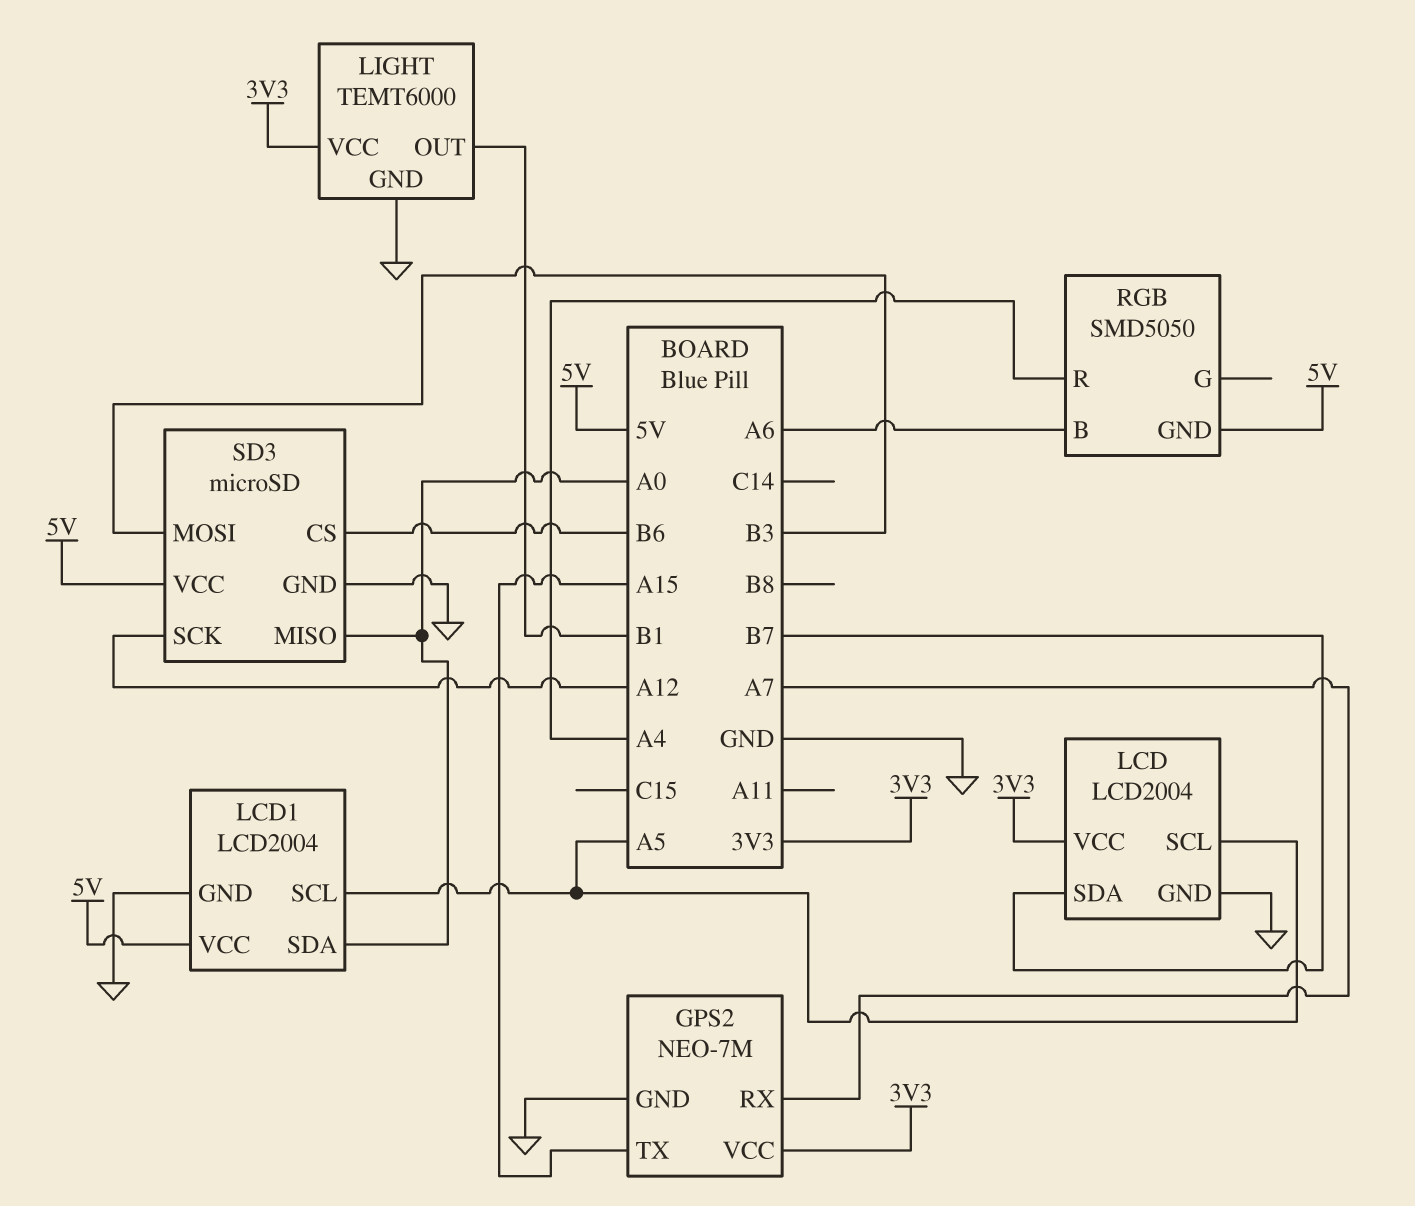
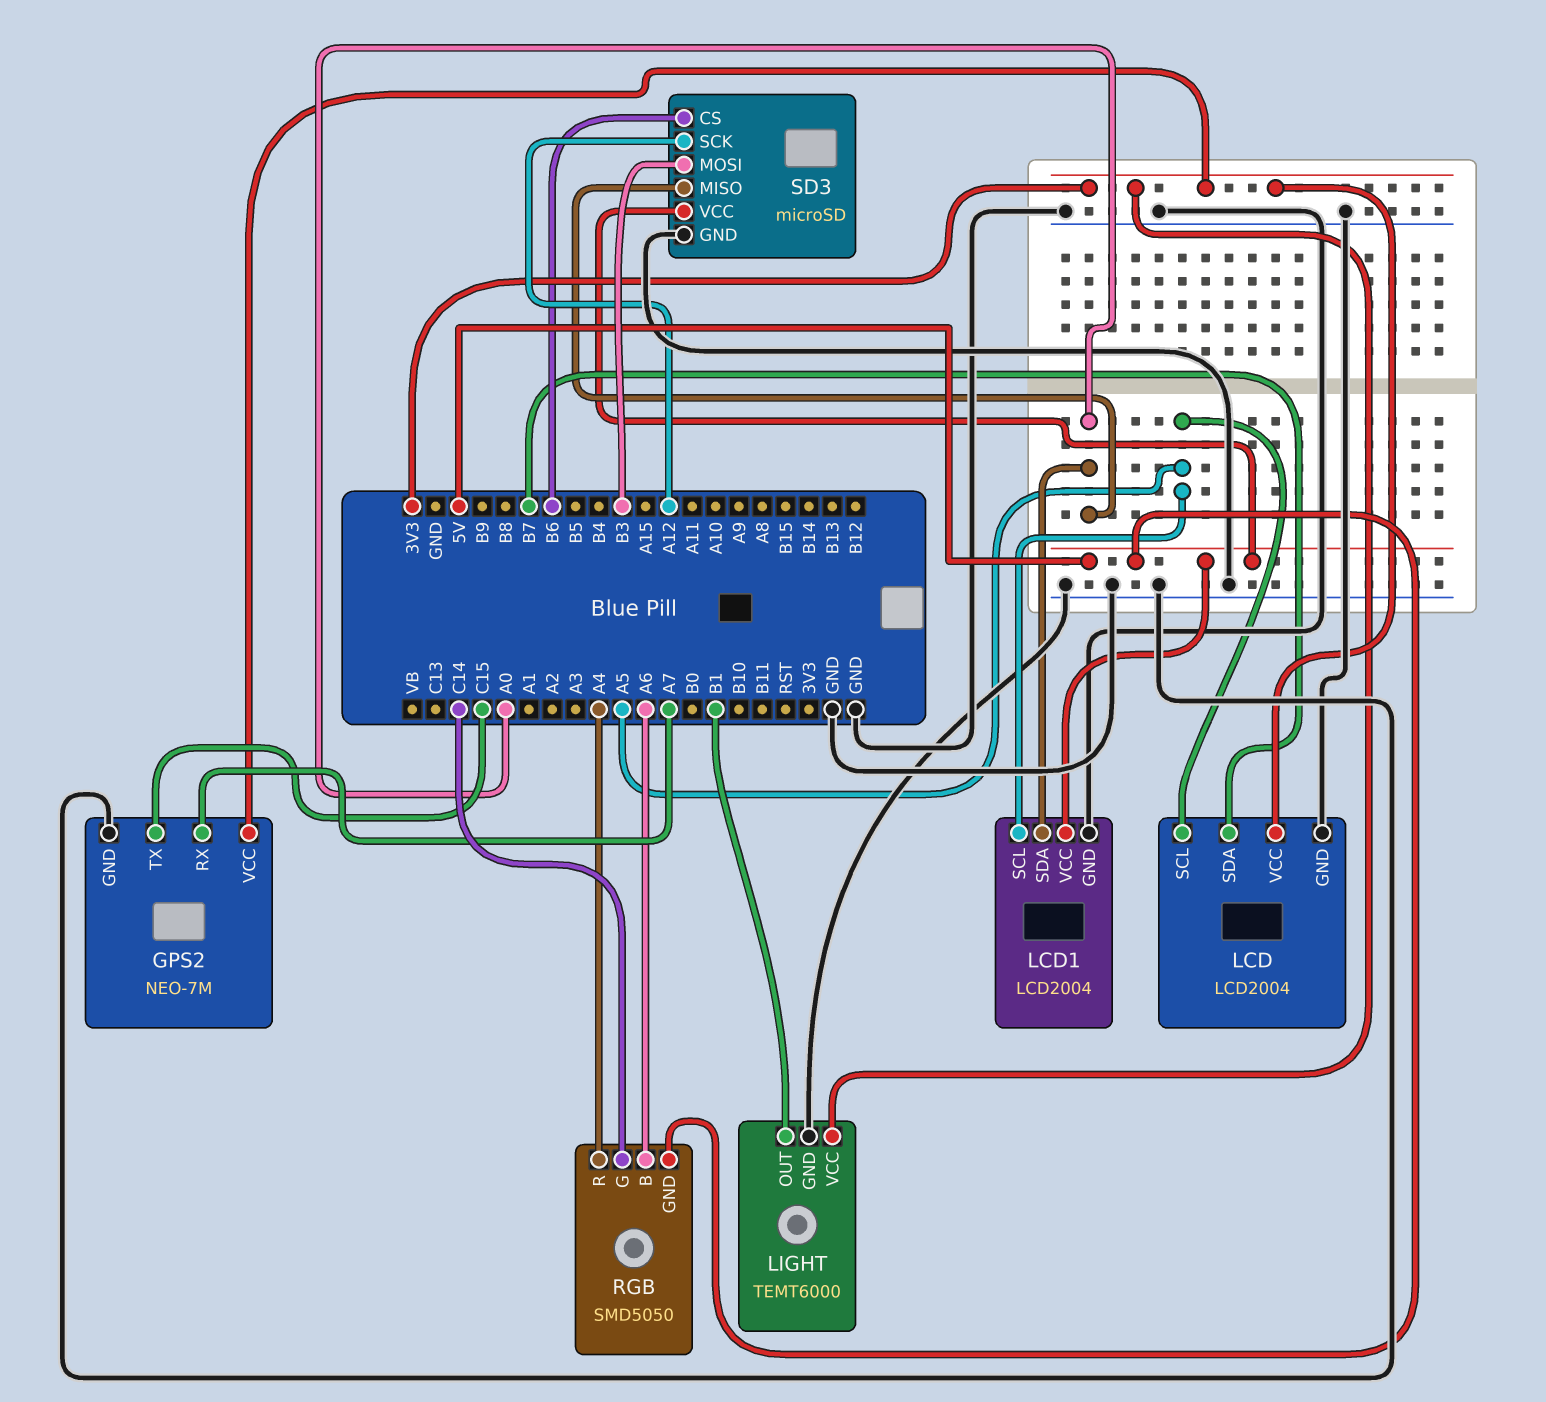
GPS2 pin TX: A15 -> C15
RGB pin G: none -> C14

